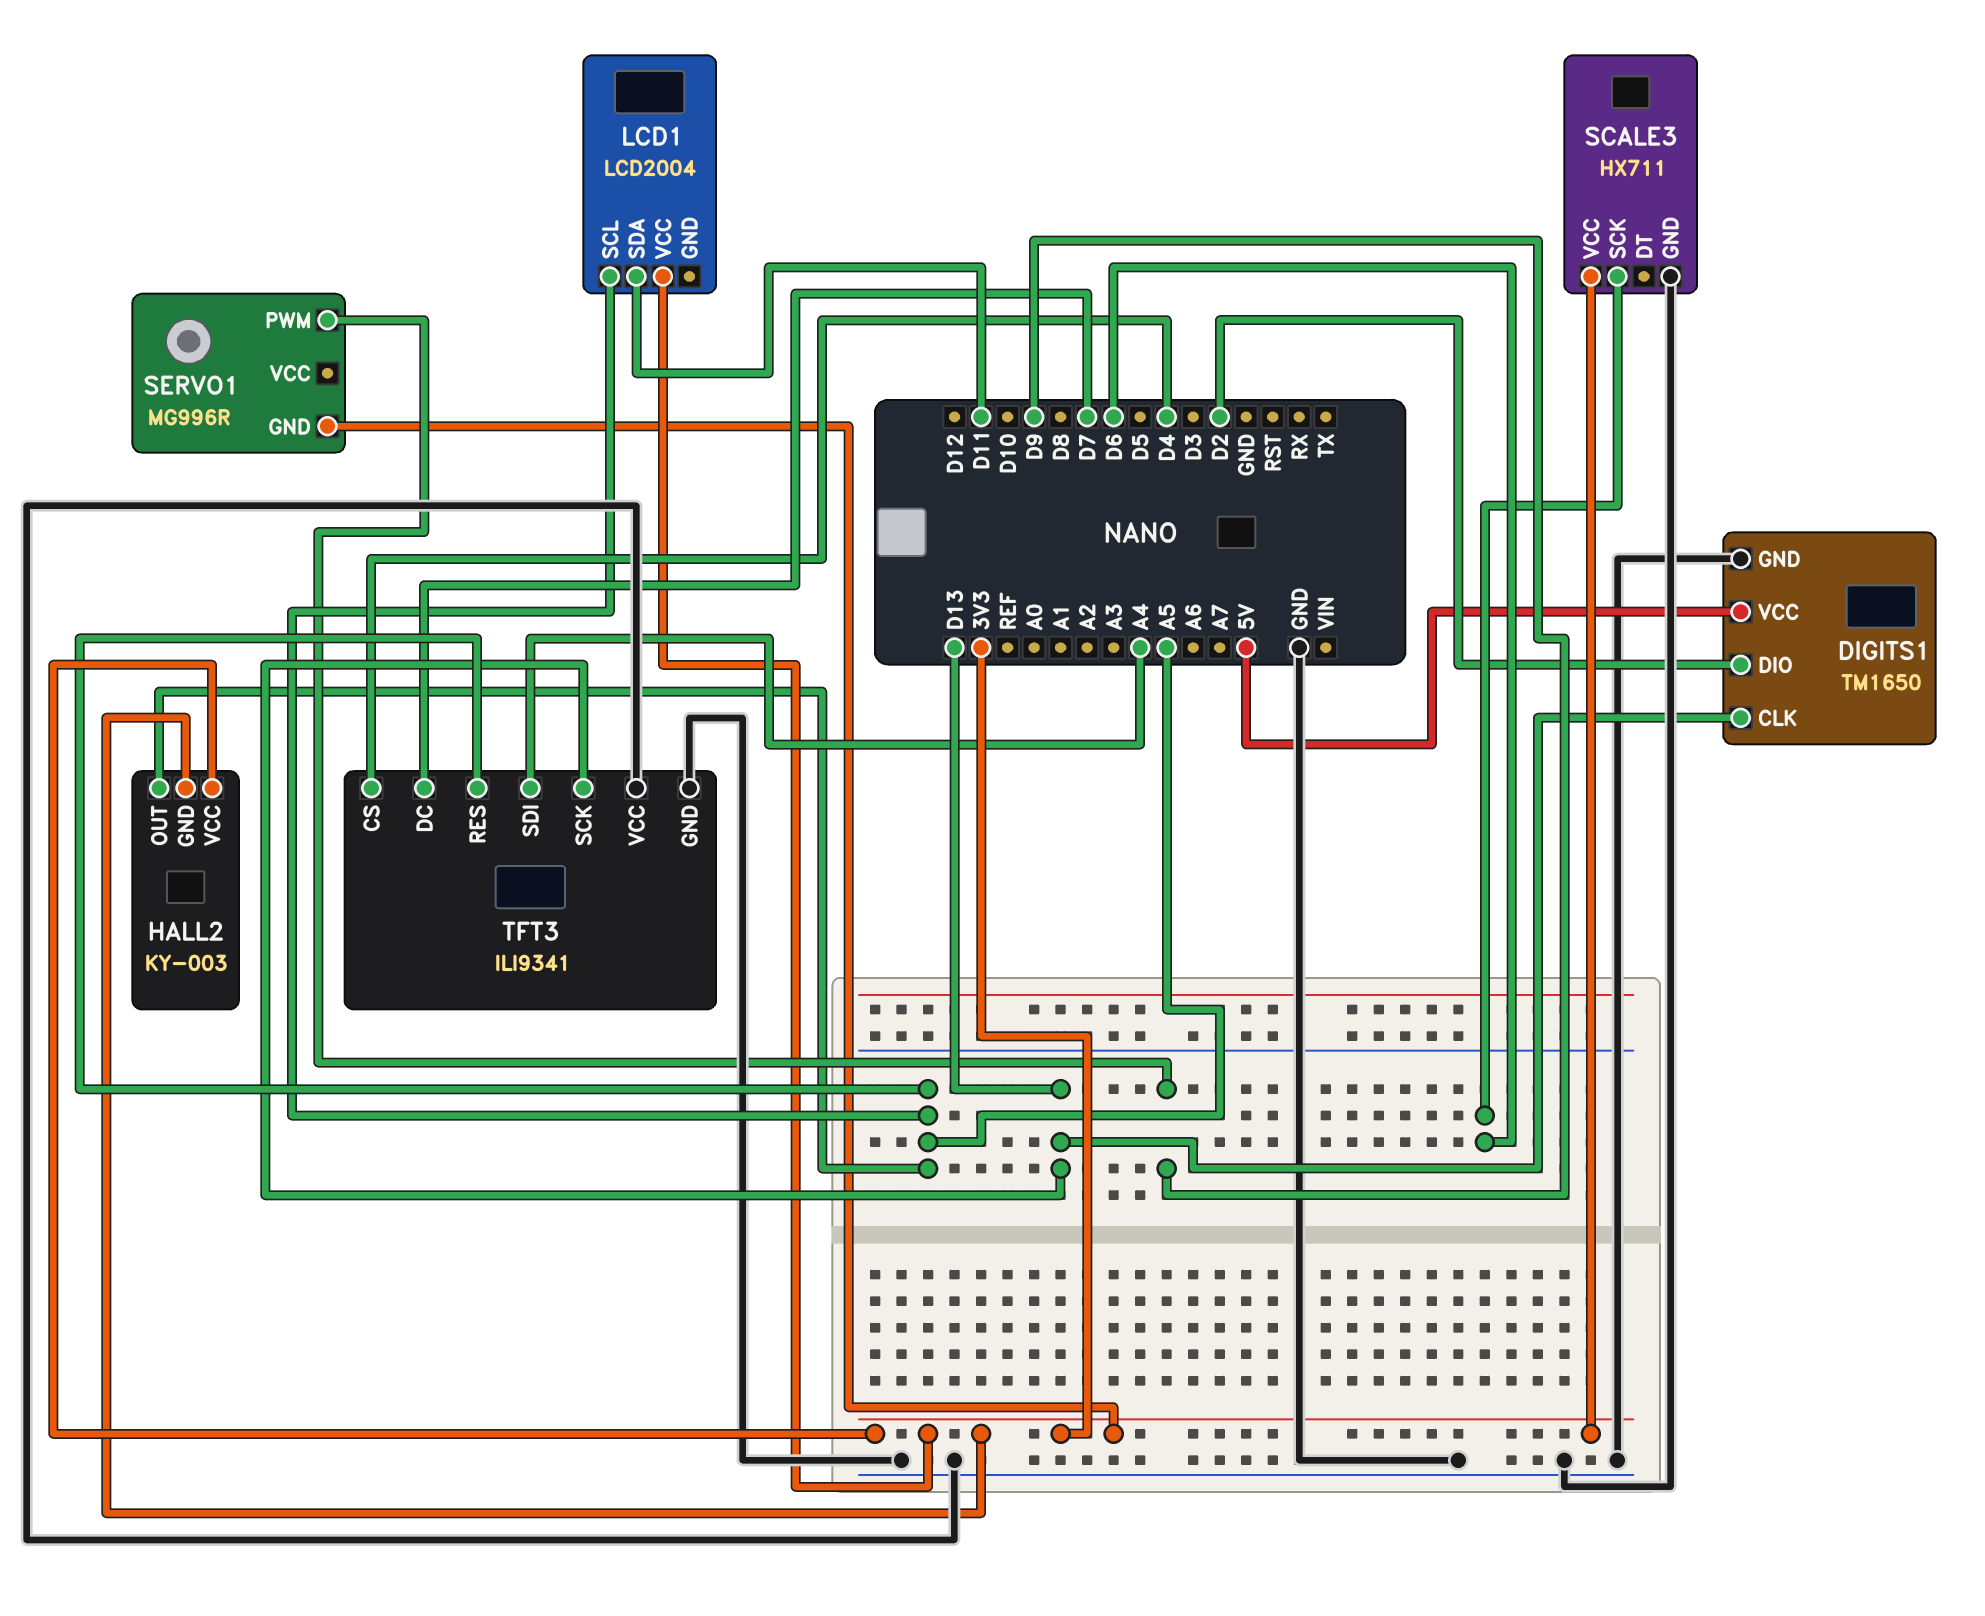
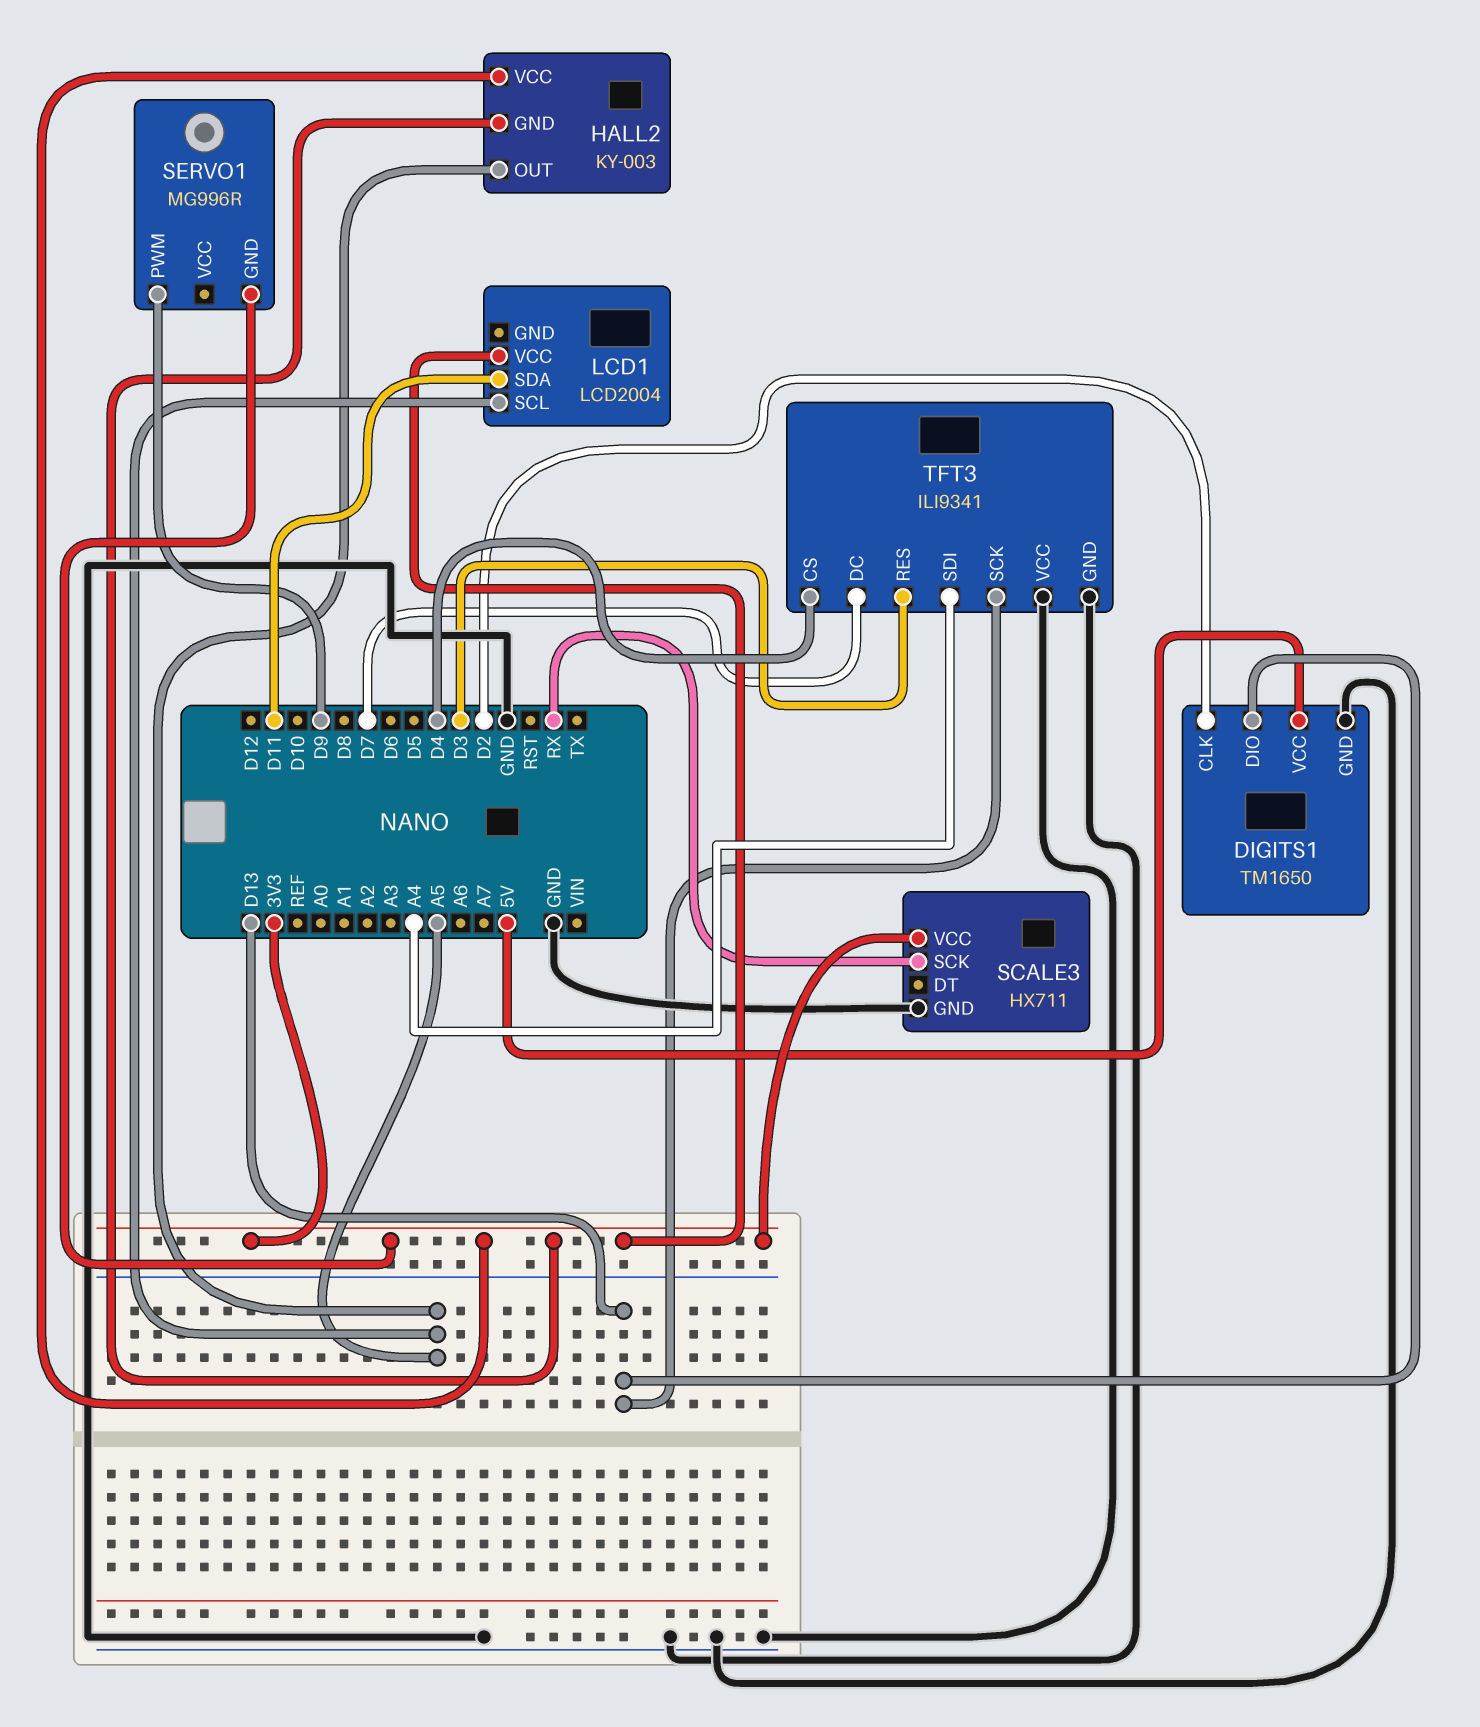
DIGITS1 pin CLK: D13 -> D2
DIGITS1 pin DIO: D2 -> D13
SCALE3 pin SCK: D6 -> RX
TFT3 pin RES: A5 -> D3

